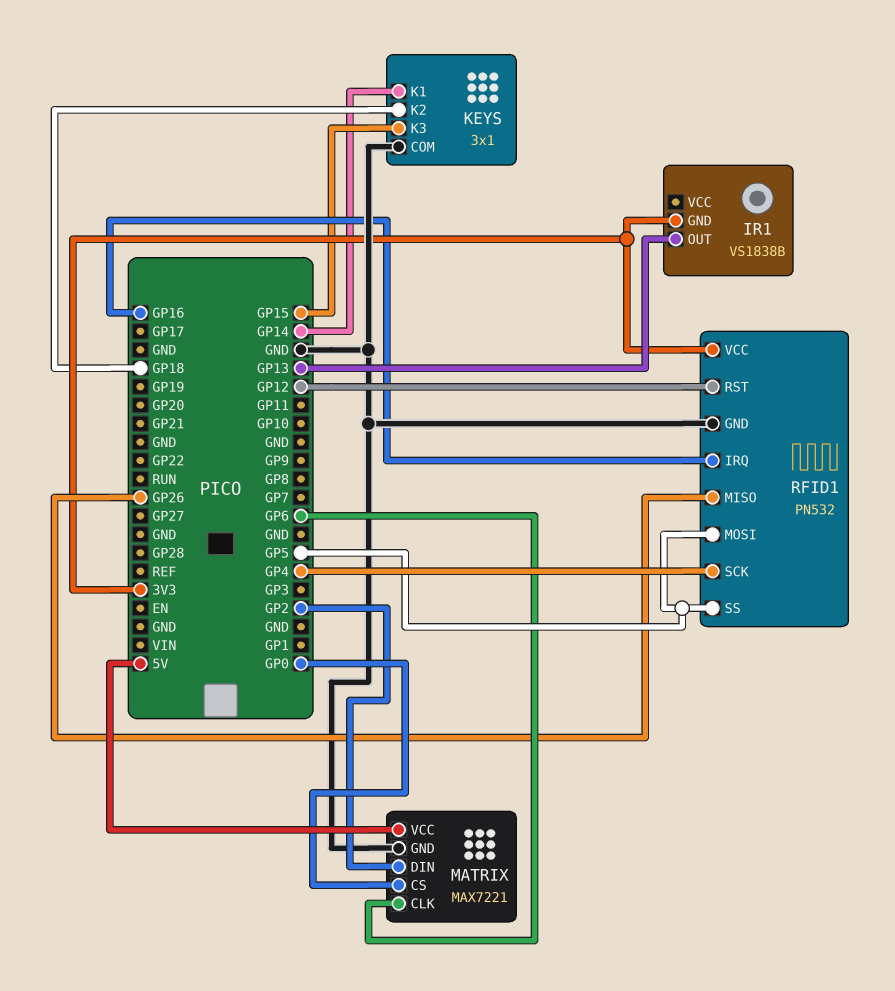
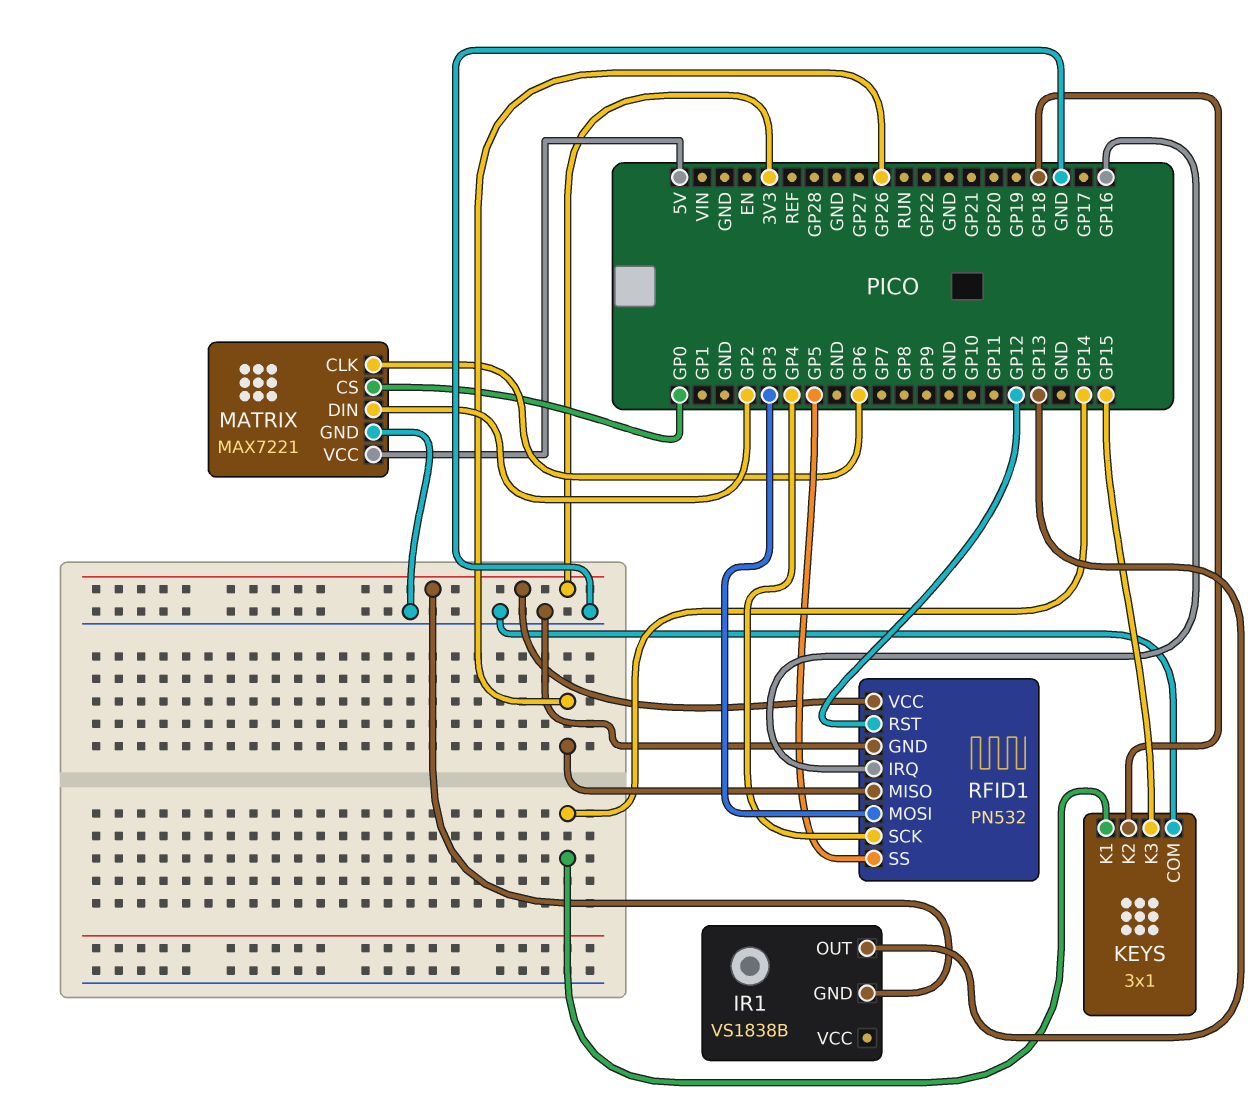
RFID1 pin MOSI: GP5 -> GP3

